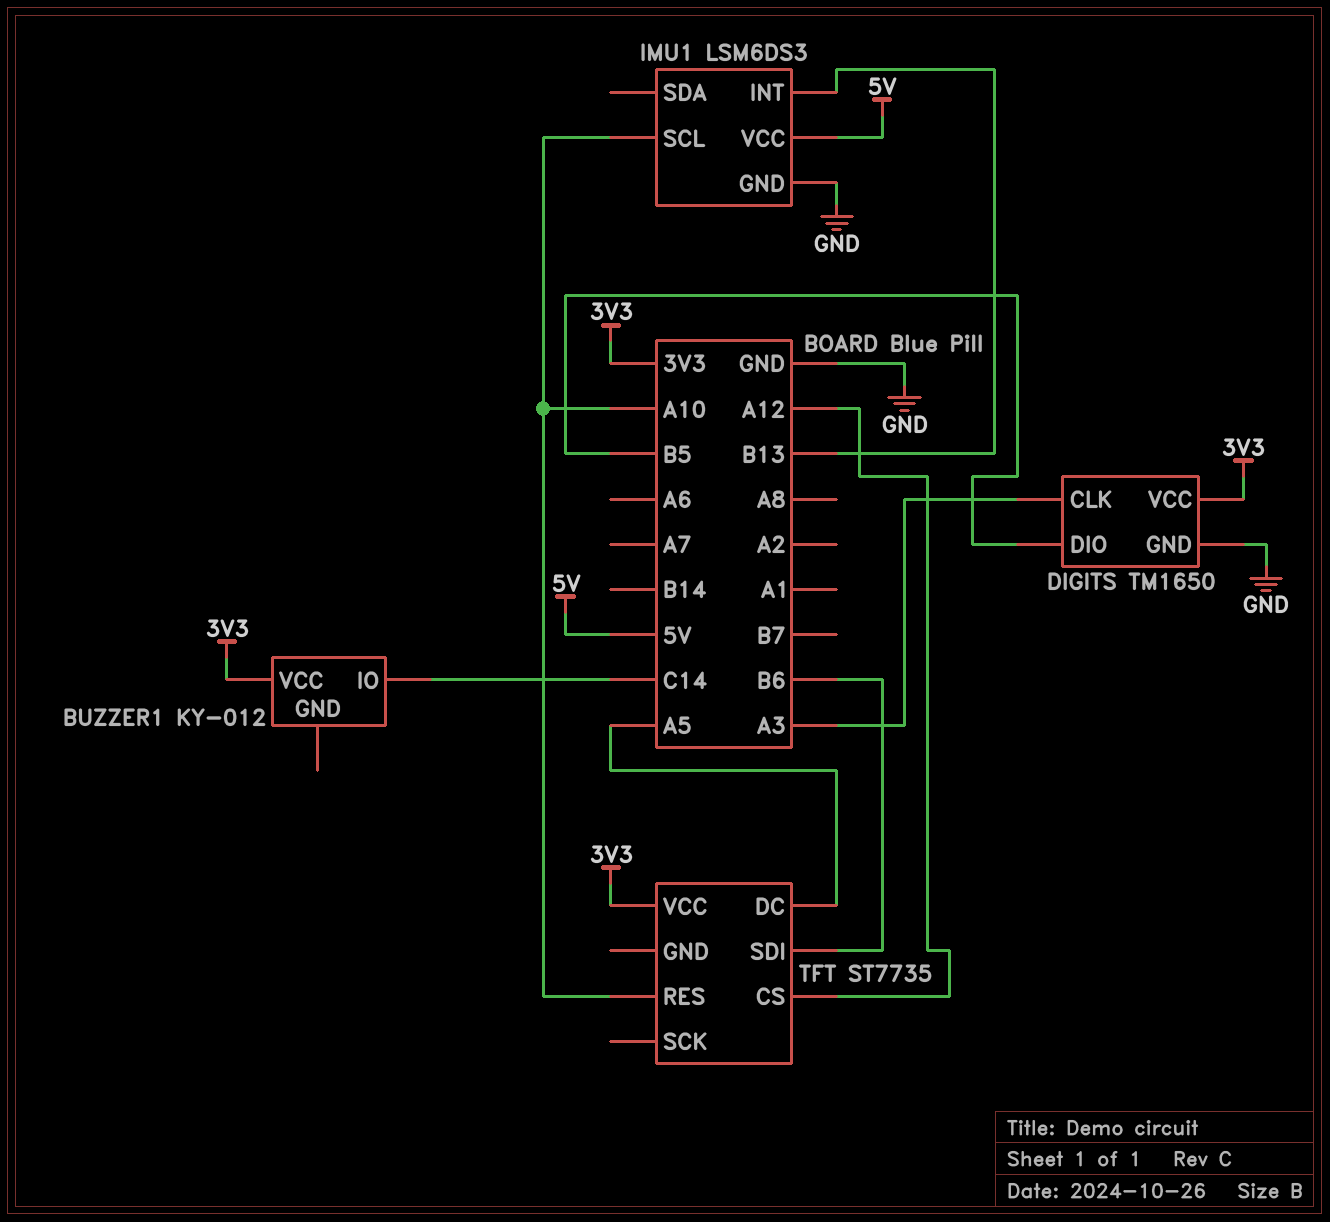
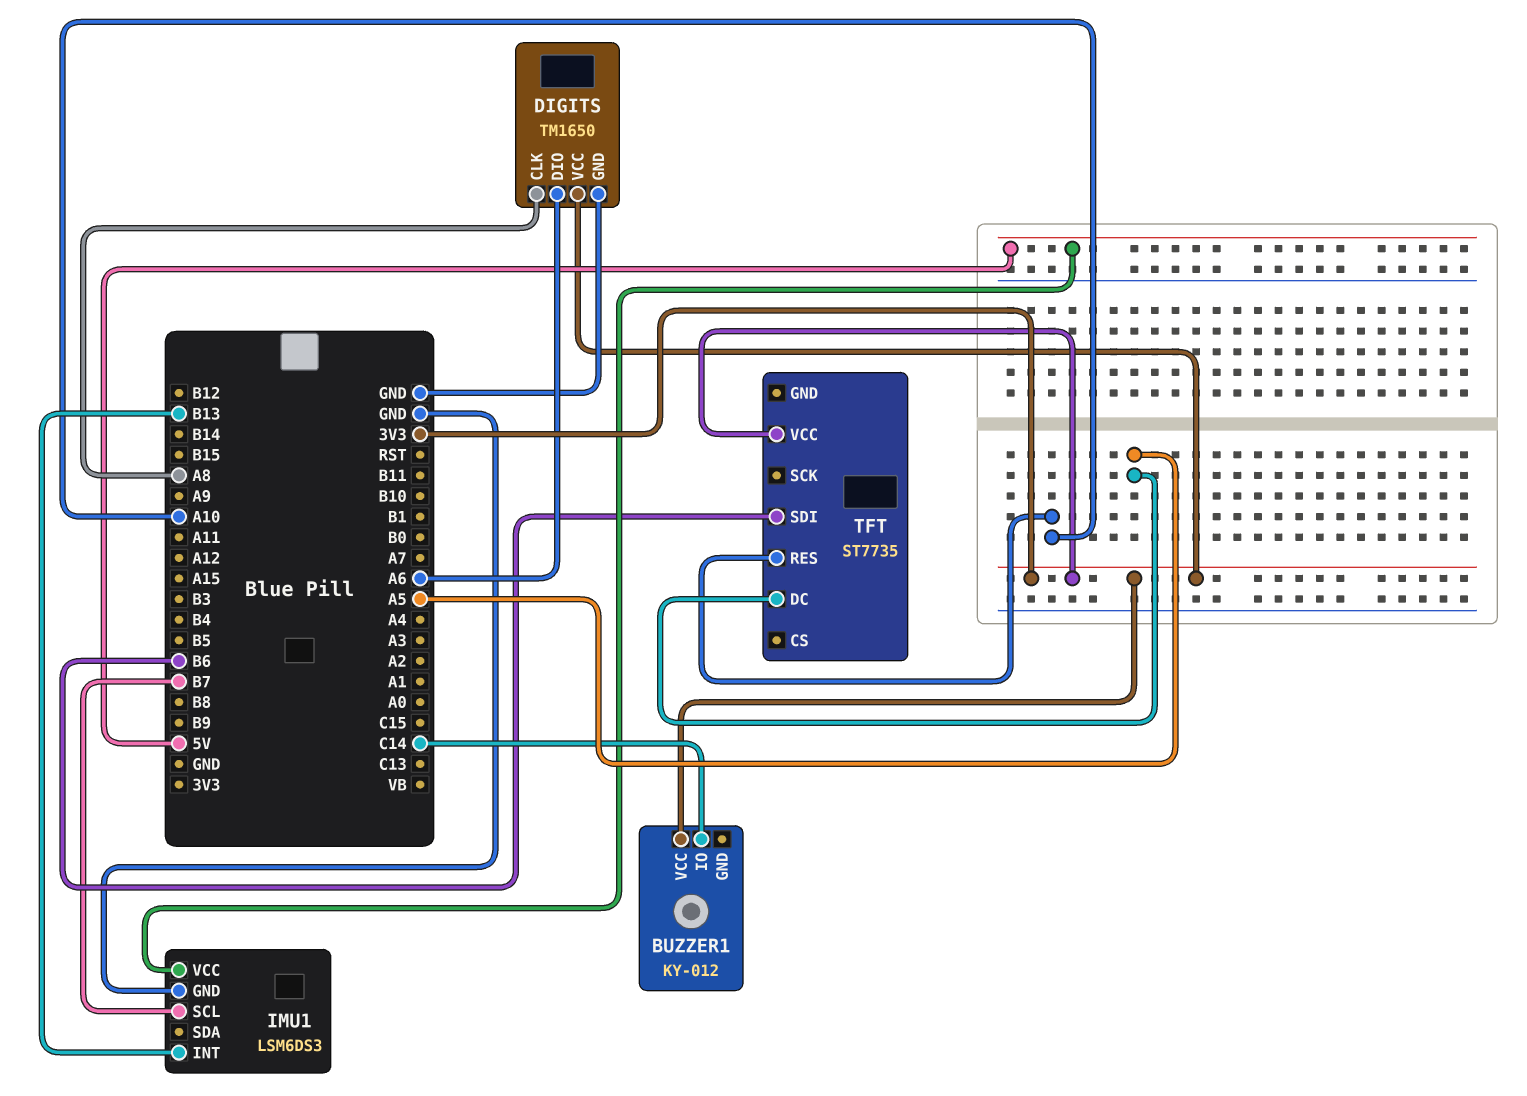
DIGITS pin CLK: A3 -> A8
DIGITS pin DIO: B5 -> A6
IMU1 pin SCL: A10 -> B7
TFT pin CS: A12 -> none

